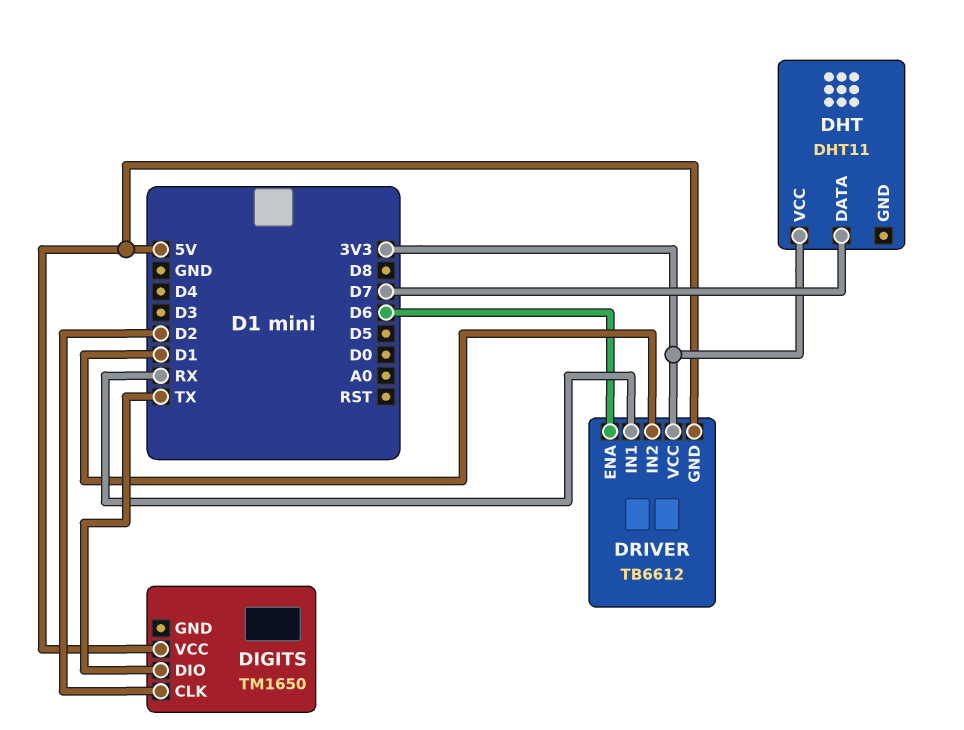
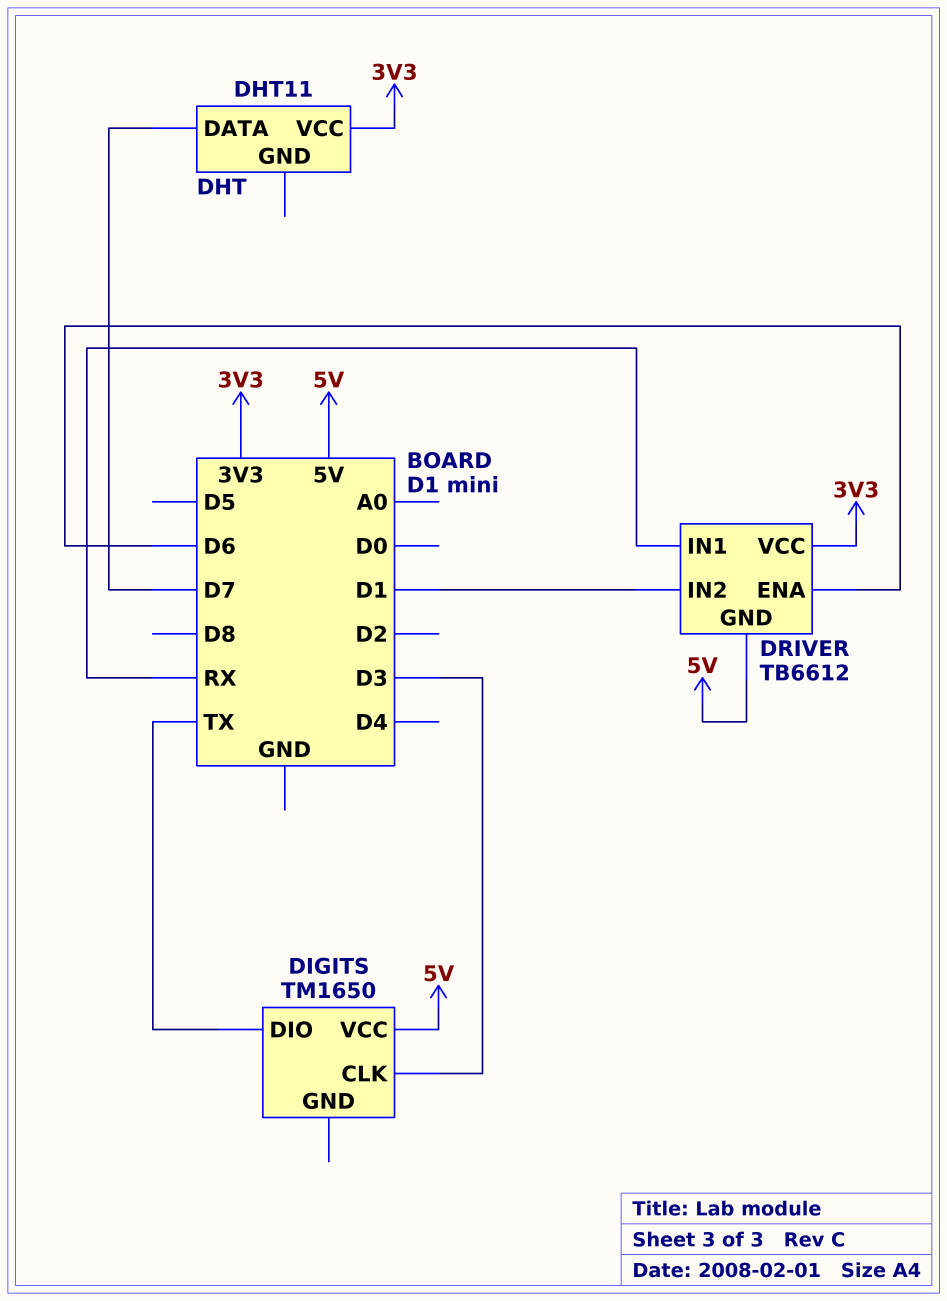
DIGITS pin CLK: D2 -> D3

